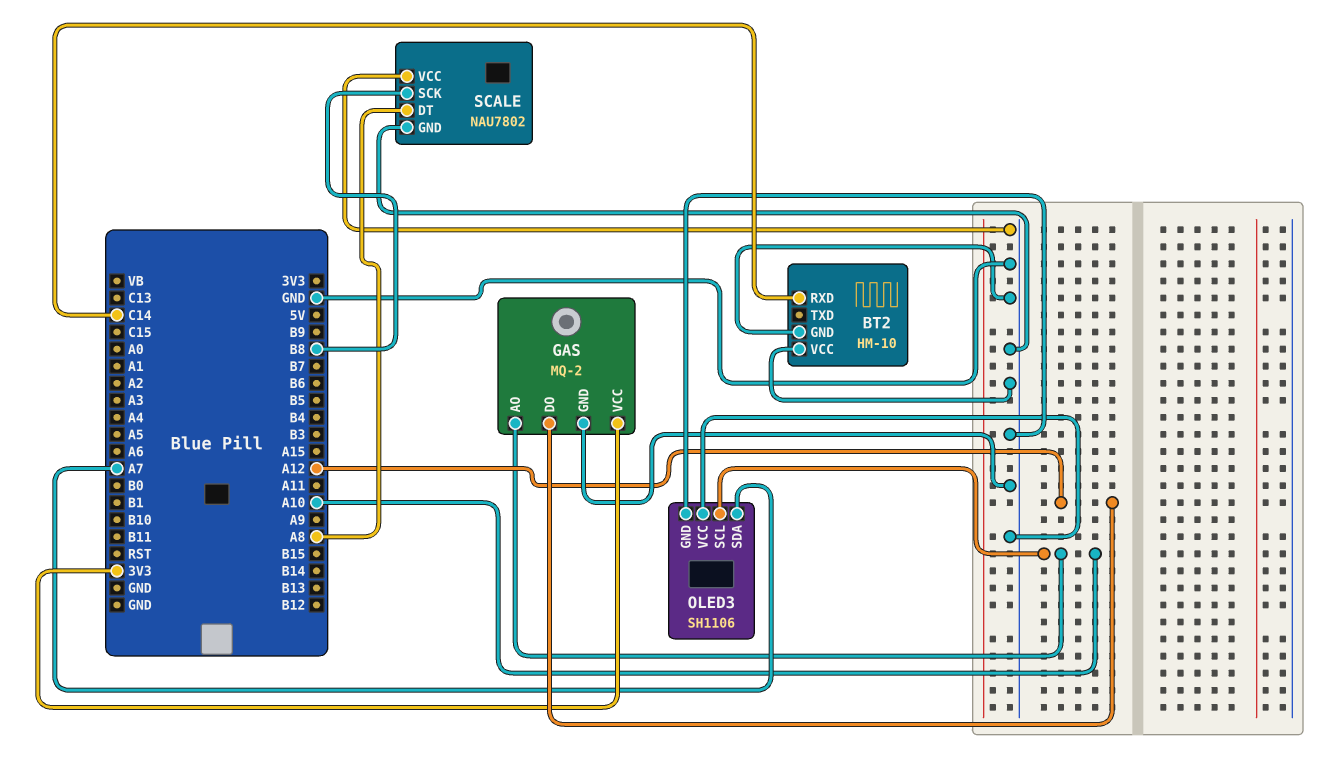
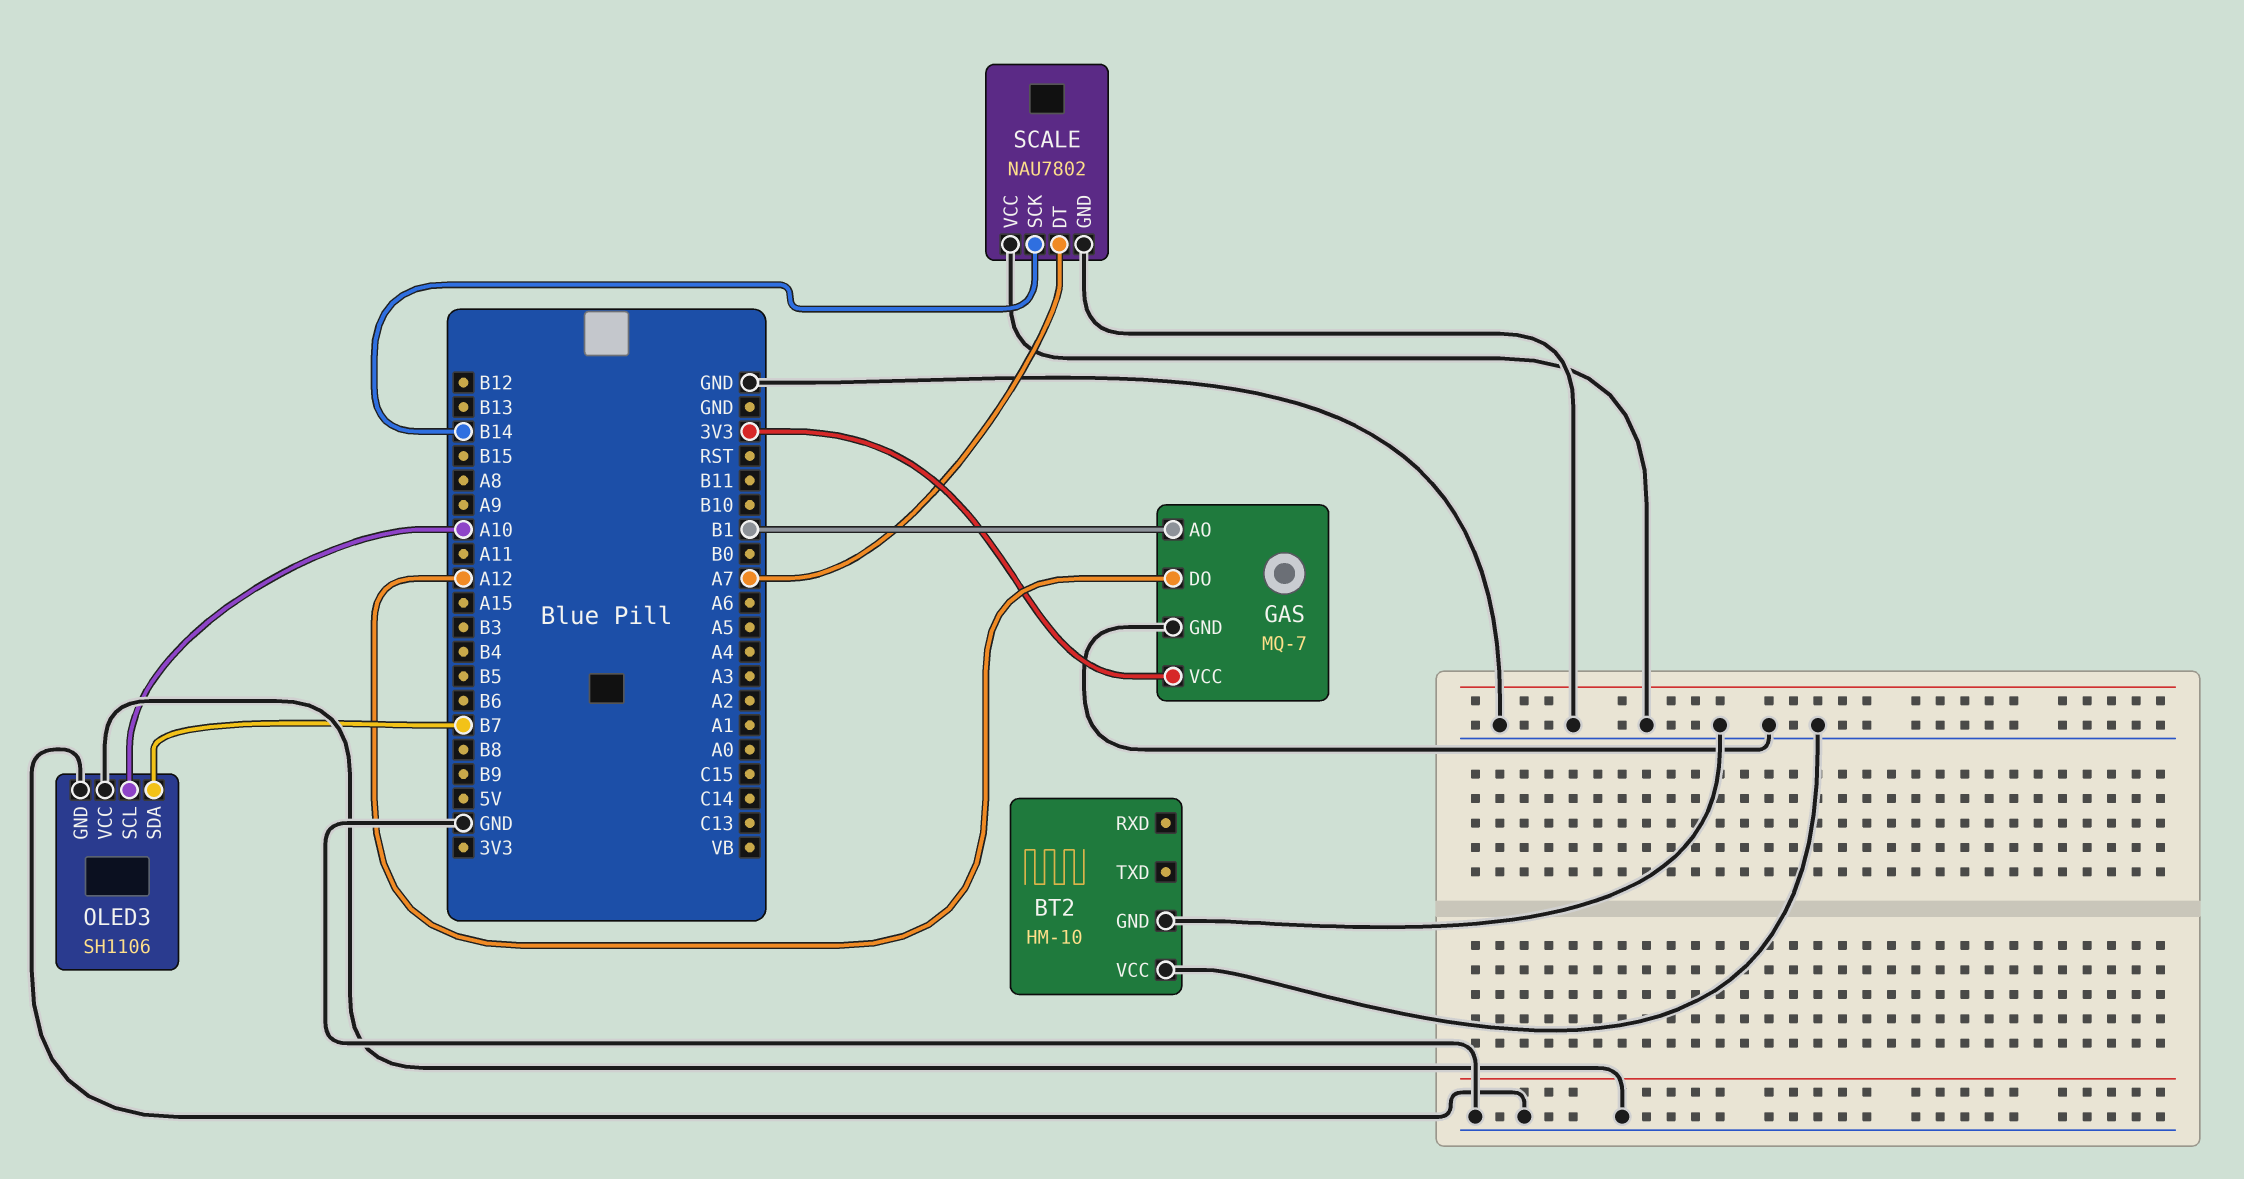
BT2 pin RXD: C14 -> none
GAS: MQ-2 -> MQ-7
GAS pin AO: A10 -> B1
OLED3 pin SDA: A7 -> B7
SCALE pin DT: A8 -> A7
SCALE pin SCK: B8 -> B14

